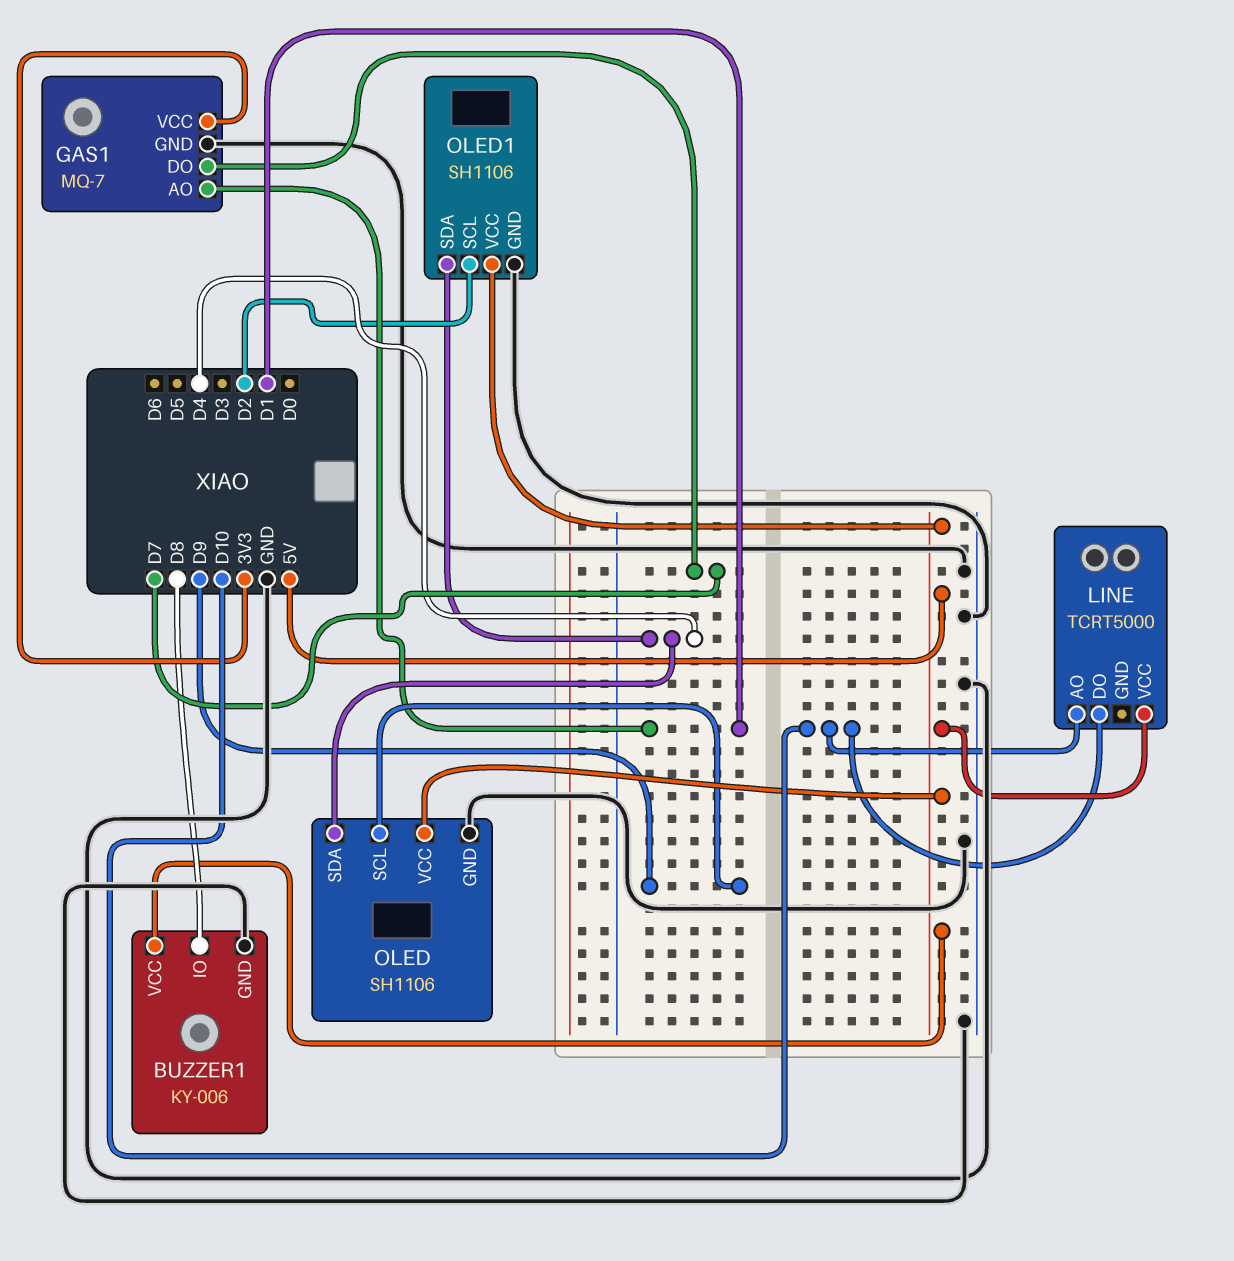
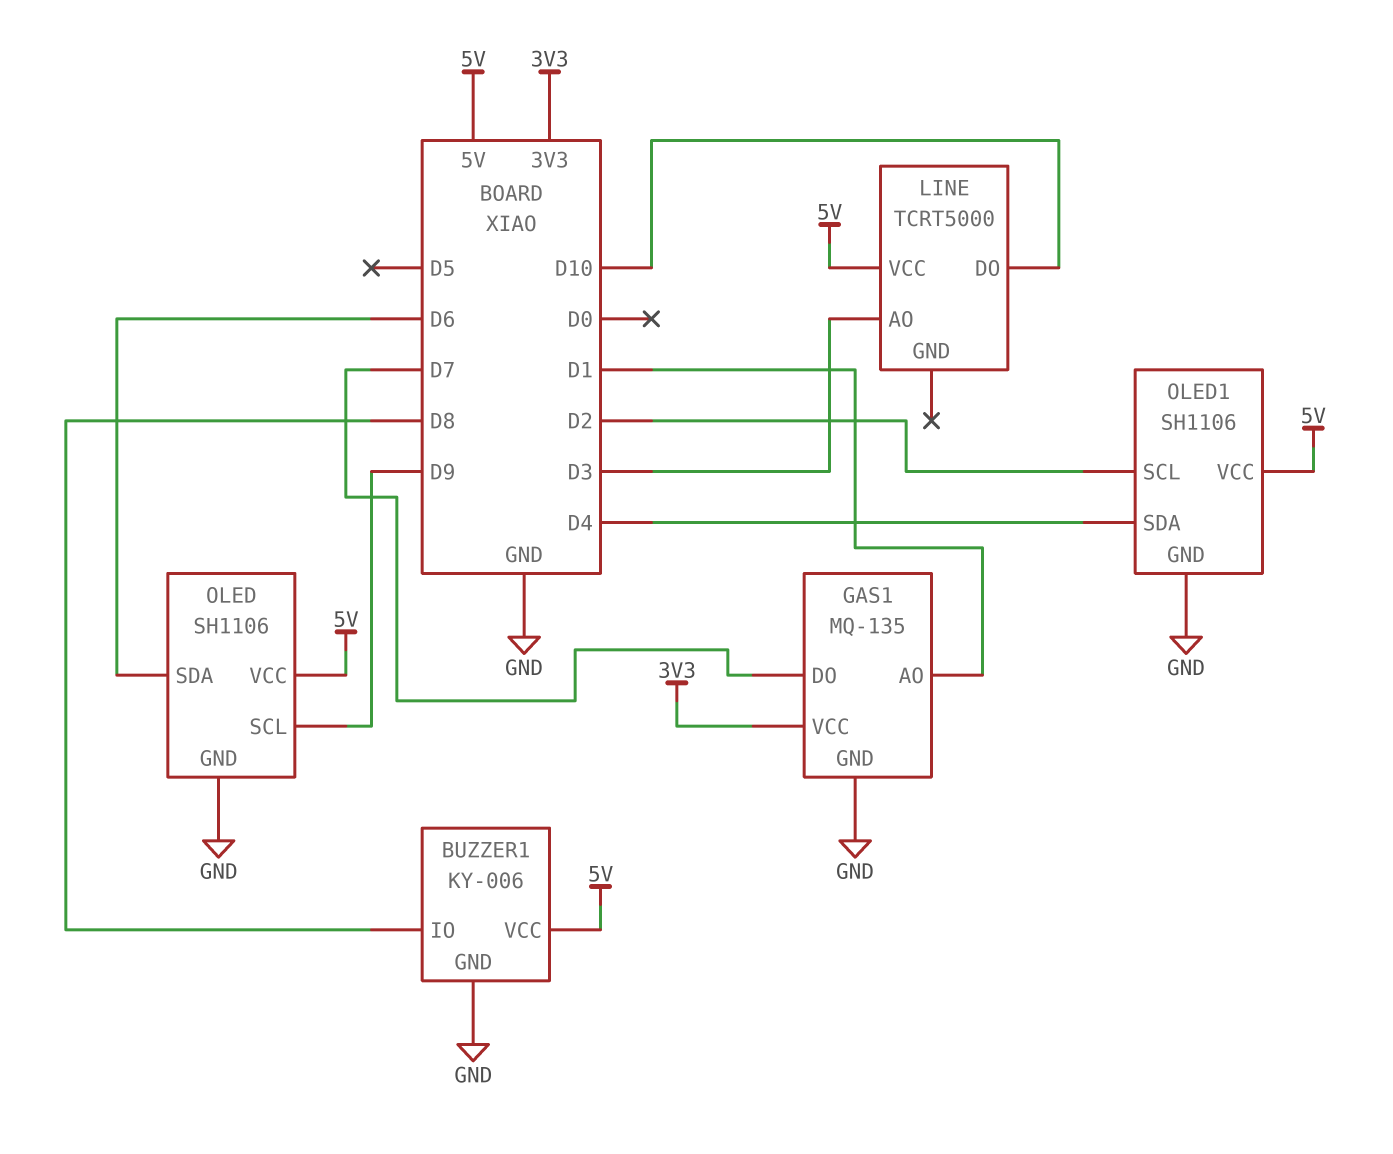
GAS1: MQ-7 -> MQ-135
LINE pin AO: D10 -> D3
OLED pin SDA: D4 -> D6

